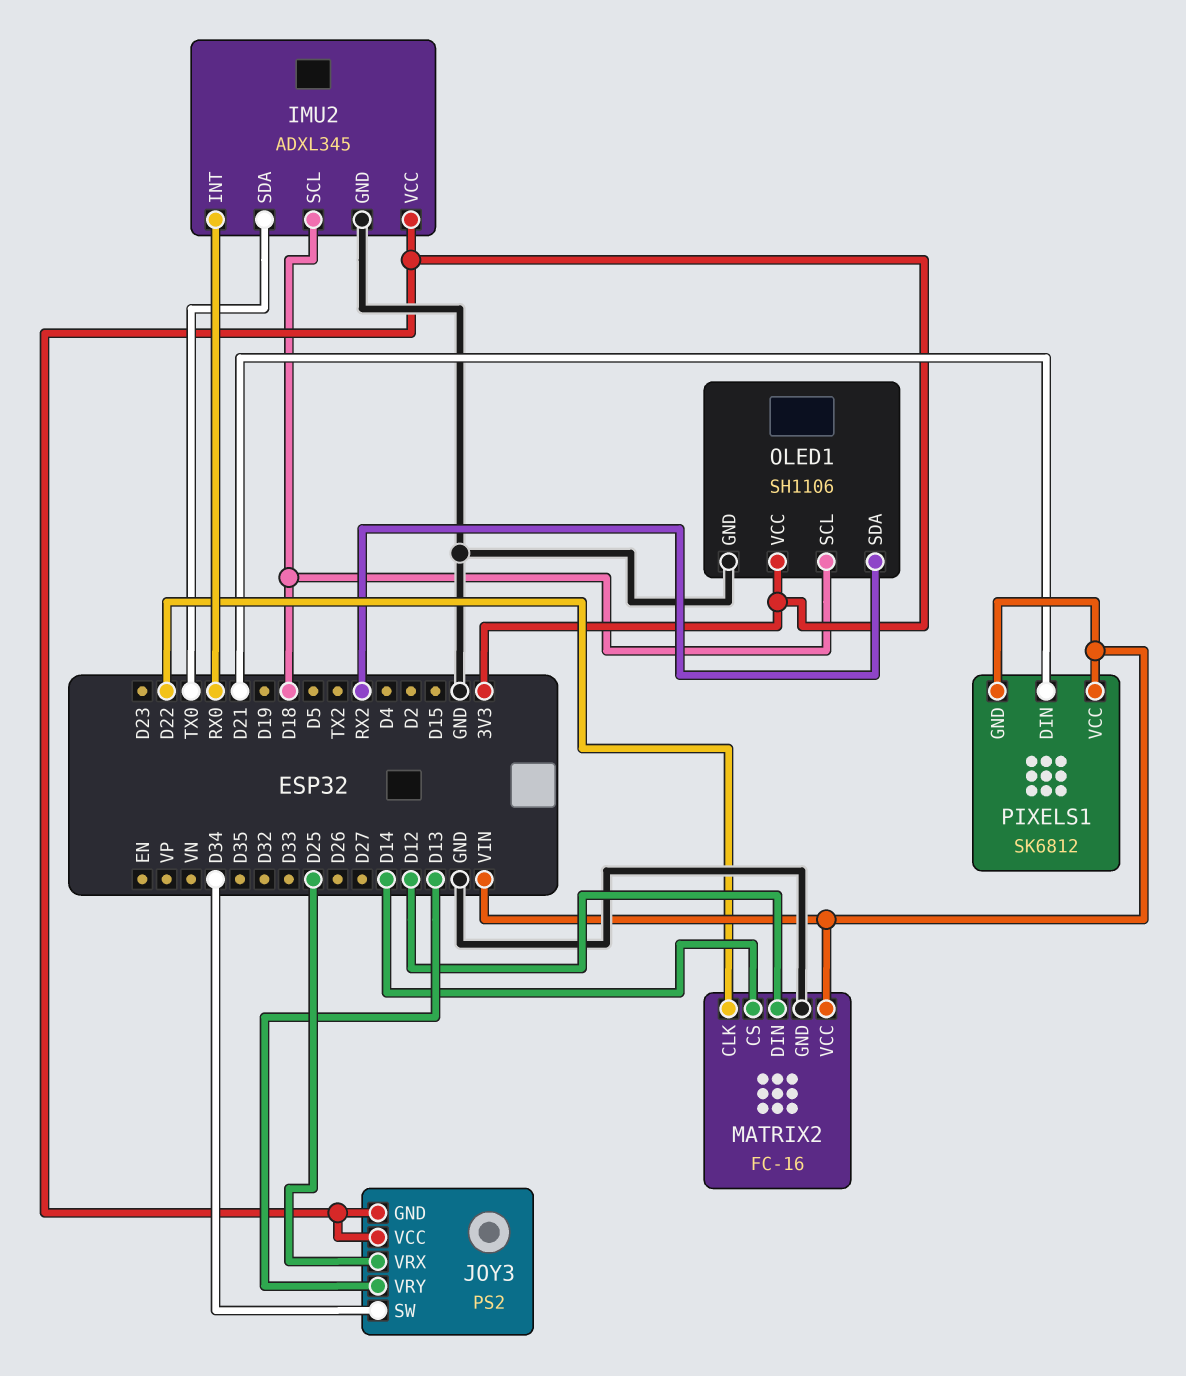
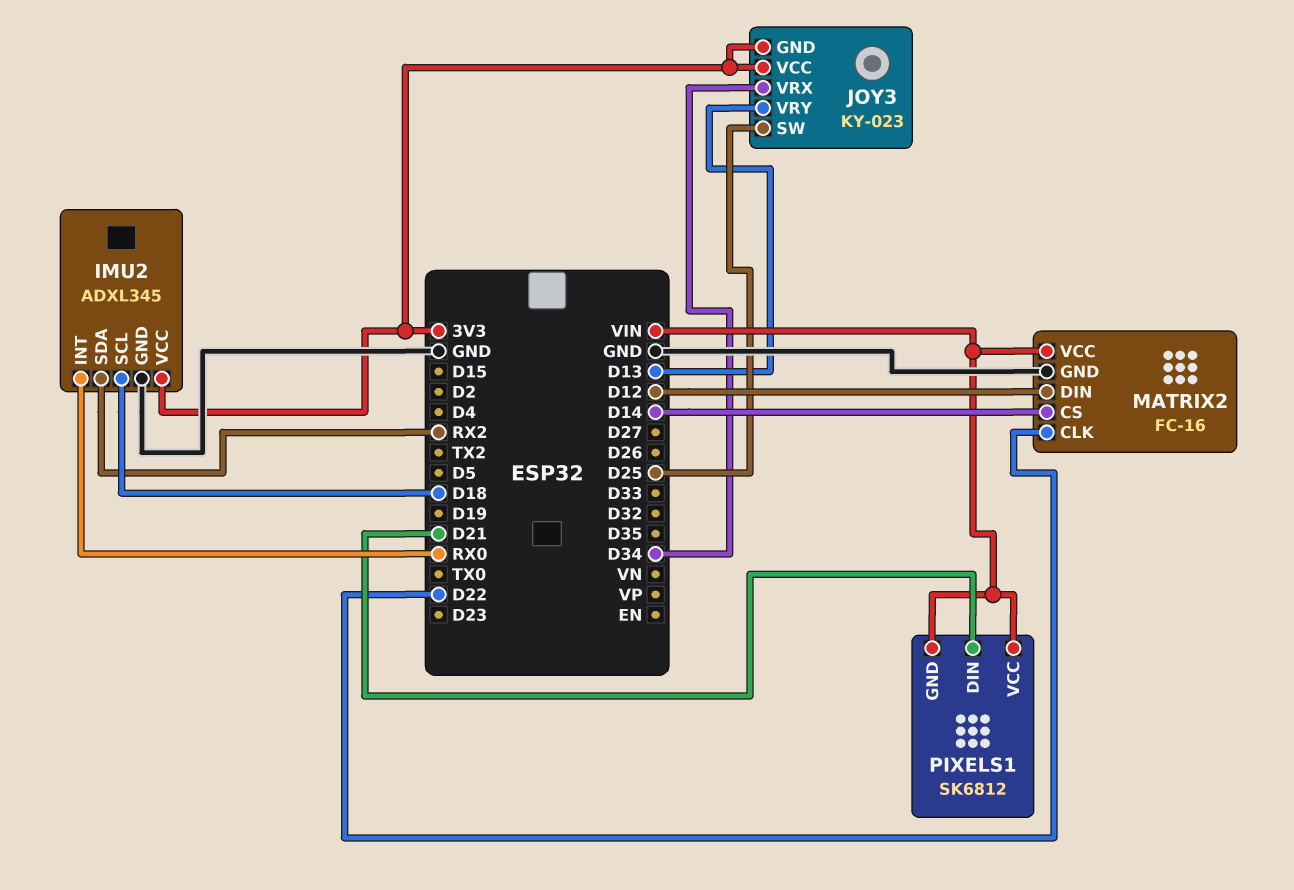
IMU2 pin SDA: TX0 -> RX2
JOY3: PS2 -> KY-023
JOY3 pin SW: D34 -> D25
JOY3 pin VRX: D25 -> D34
OLED1: SH1106 -> none
OLED1 pin GND: GND -> none
OLED1 pin SCL: D18 -> none
OLED1 pin SDA: RX2 -> none
OLED1 pin VCC: 3V3 -> none

